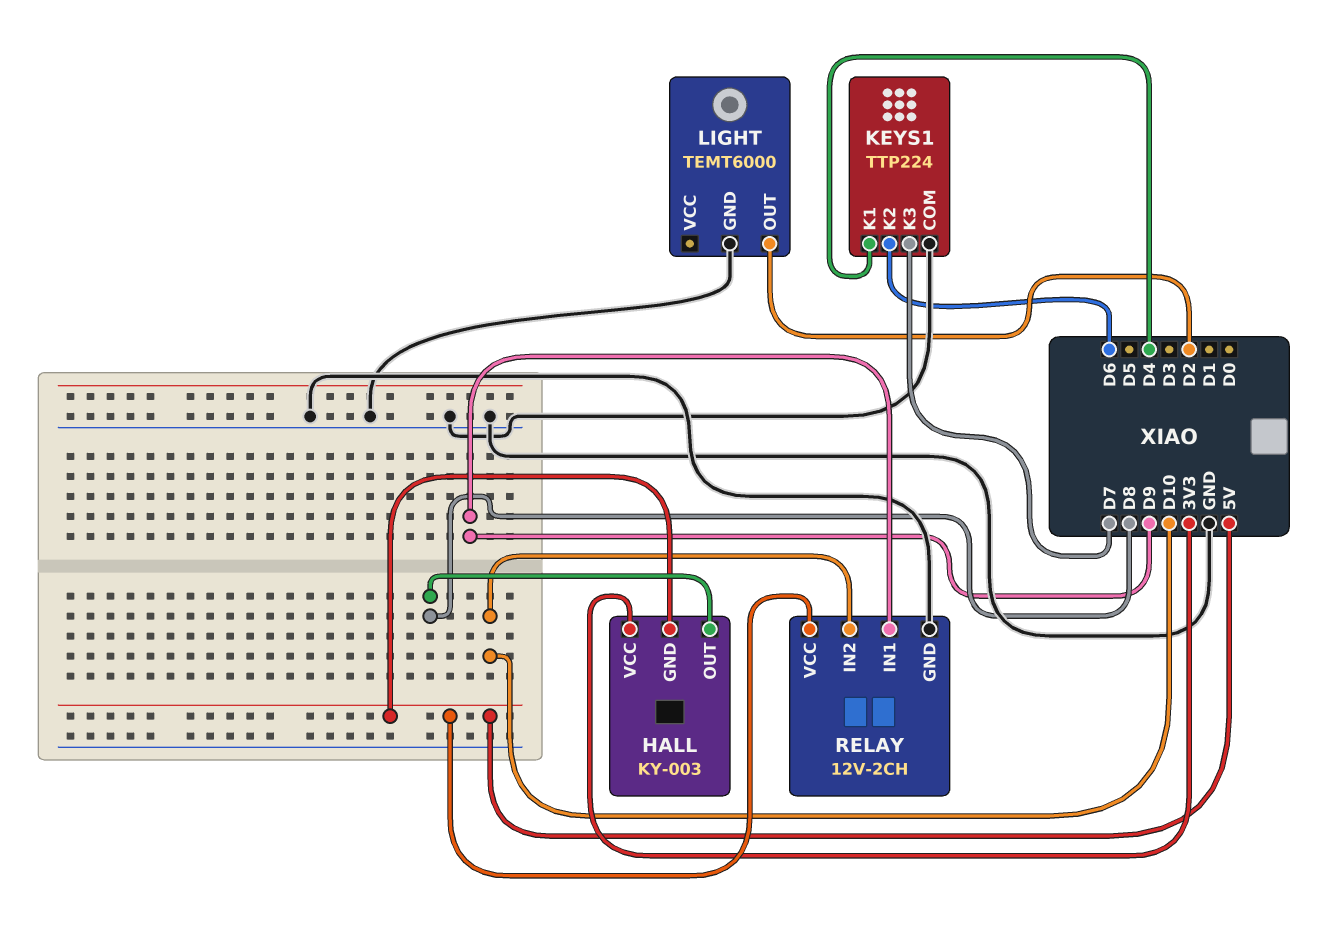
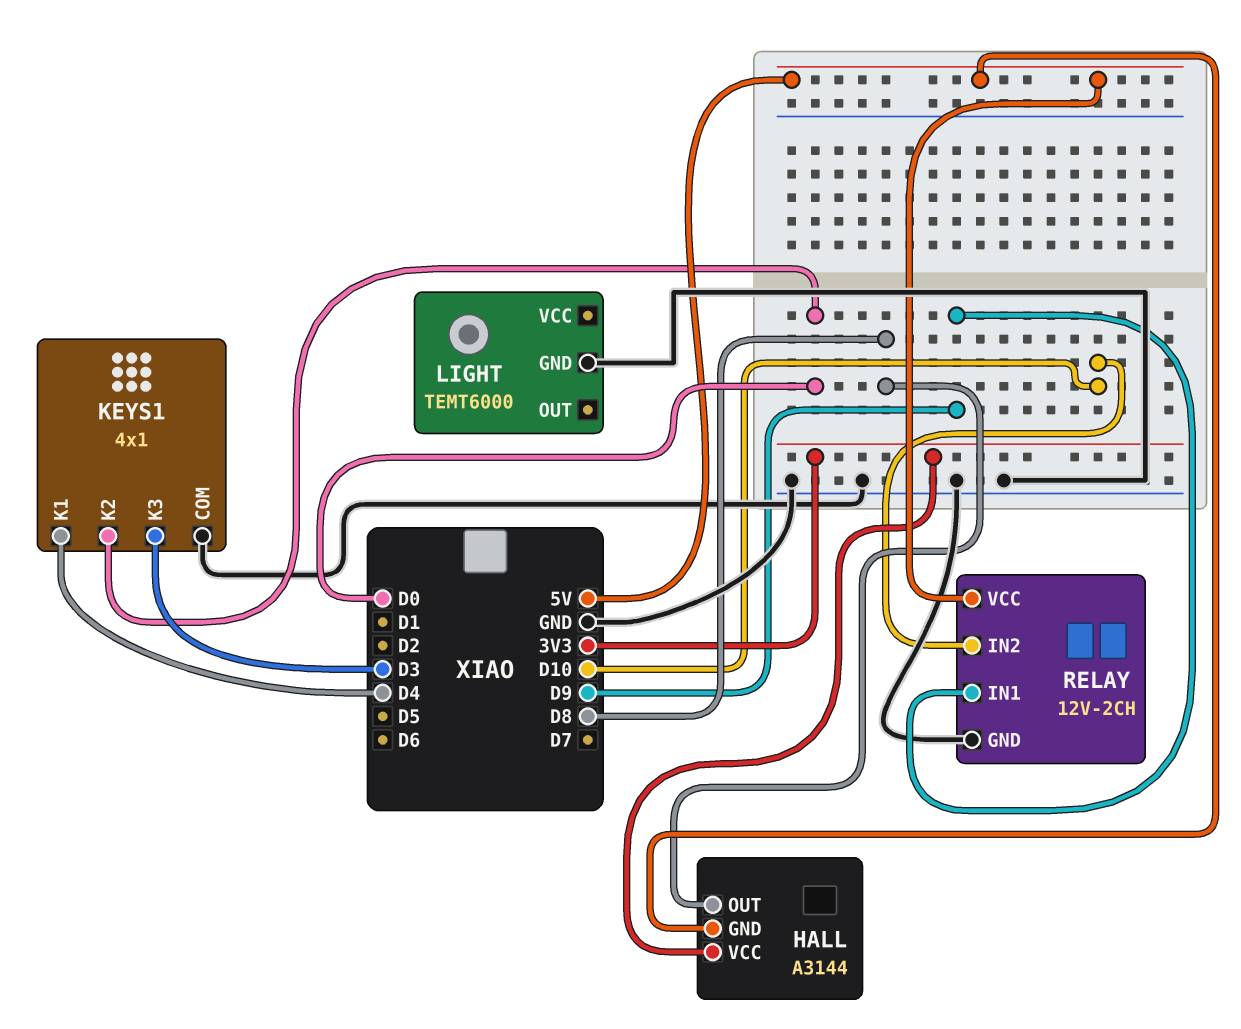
HALL: KY-003 -> A3144
KEYS1: TTP224 -> 4x1
KEYS1 pin K2: D6 -> D0
KEYS1 pin K3: D7 -> D3
LIGHT pin OUT: D2 -> none

